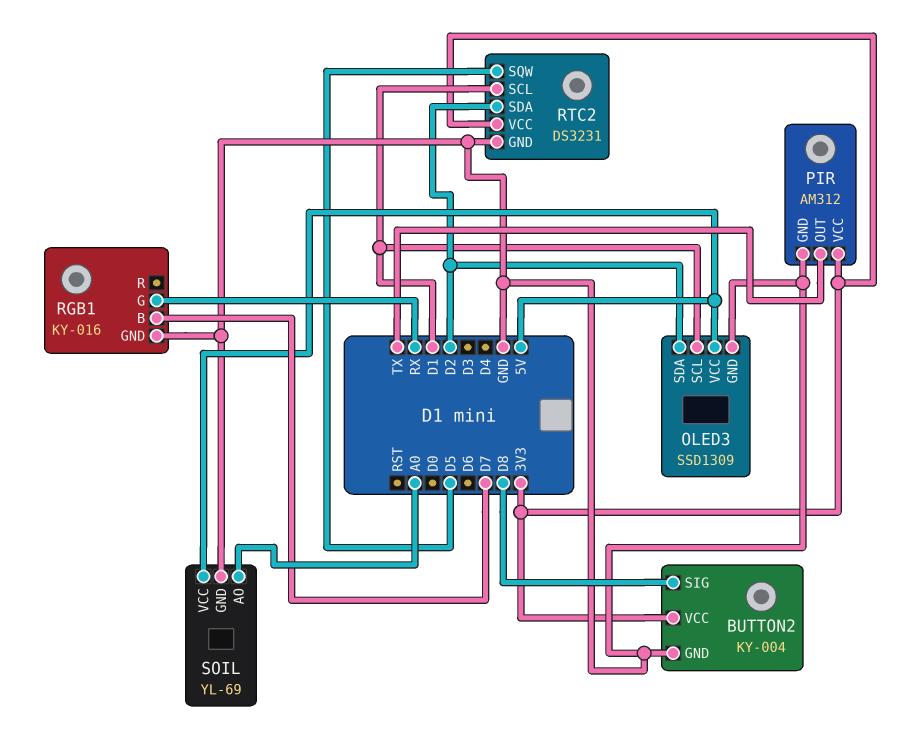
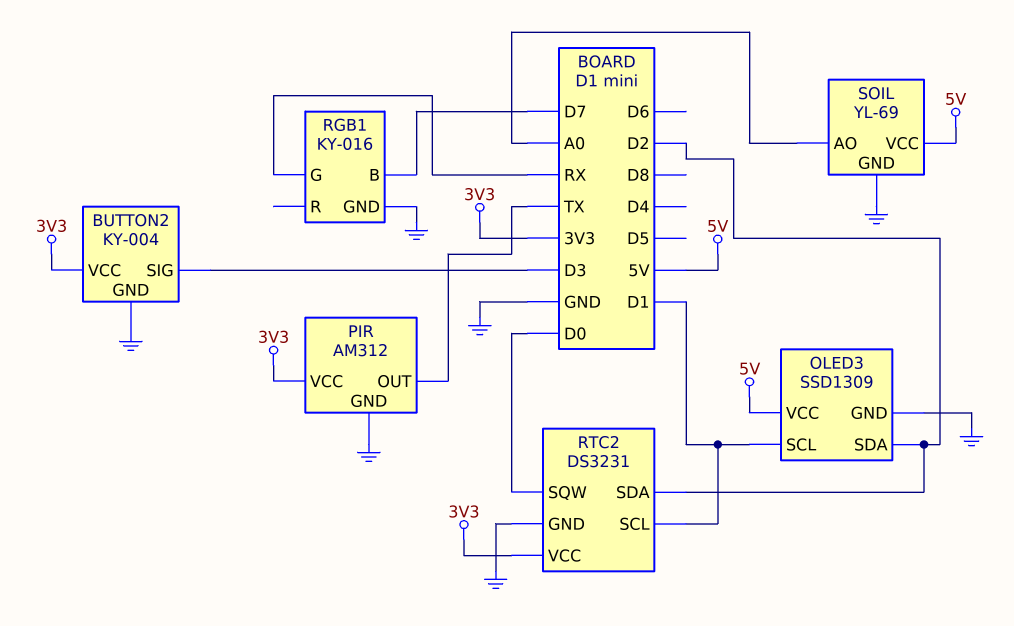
BUTTON2 pin SIG: D8 -> D3
RTC2 pin SQW: D5 -> D0

